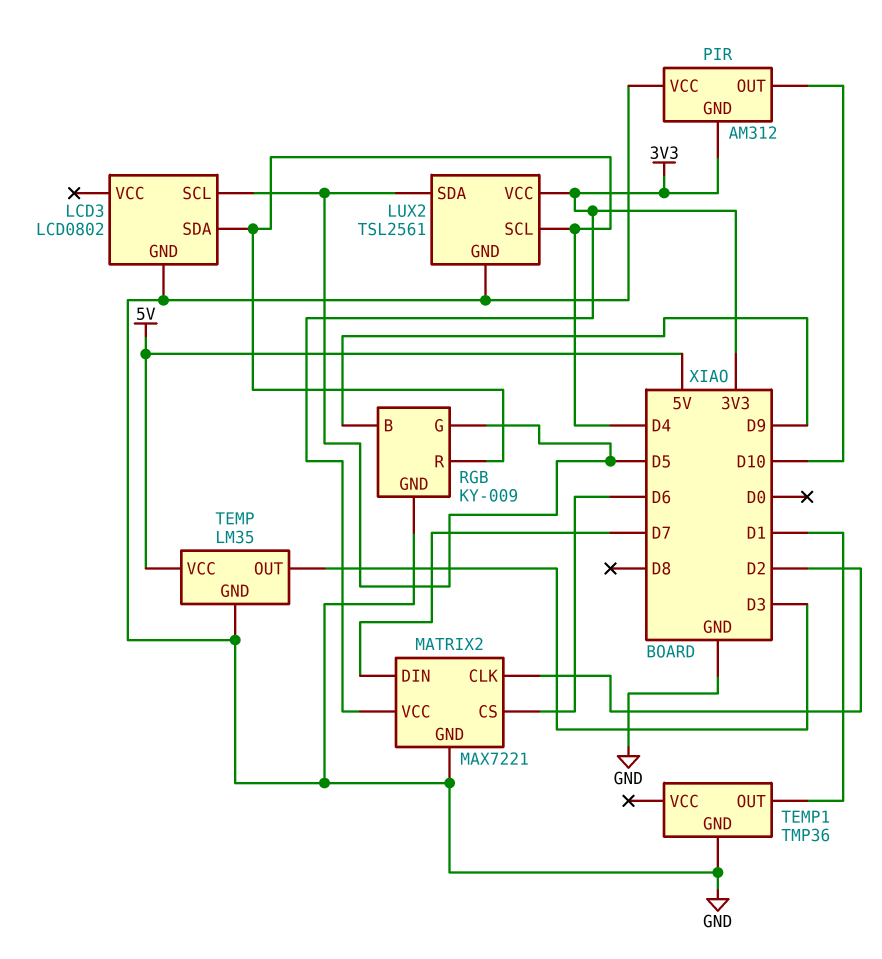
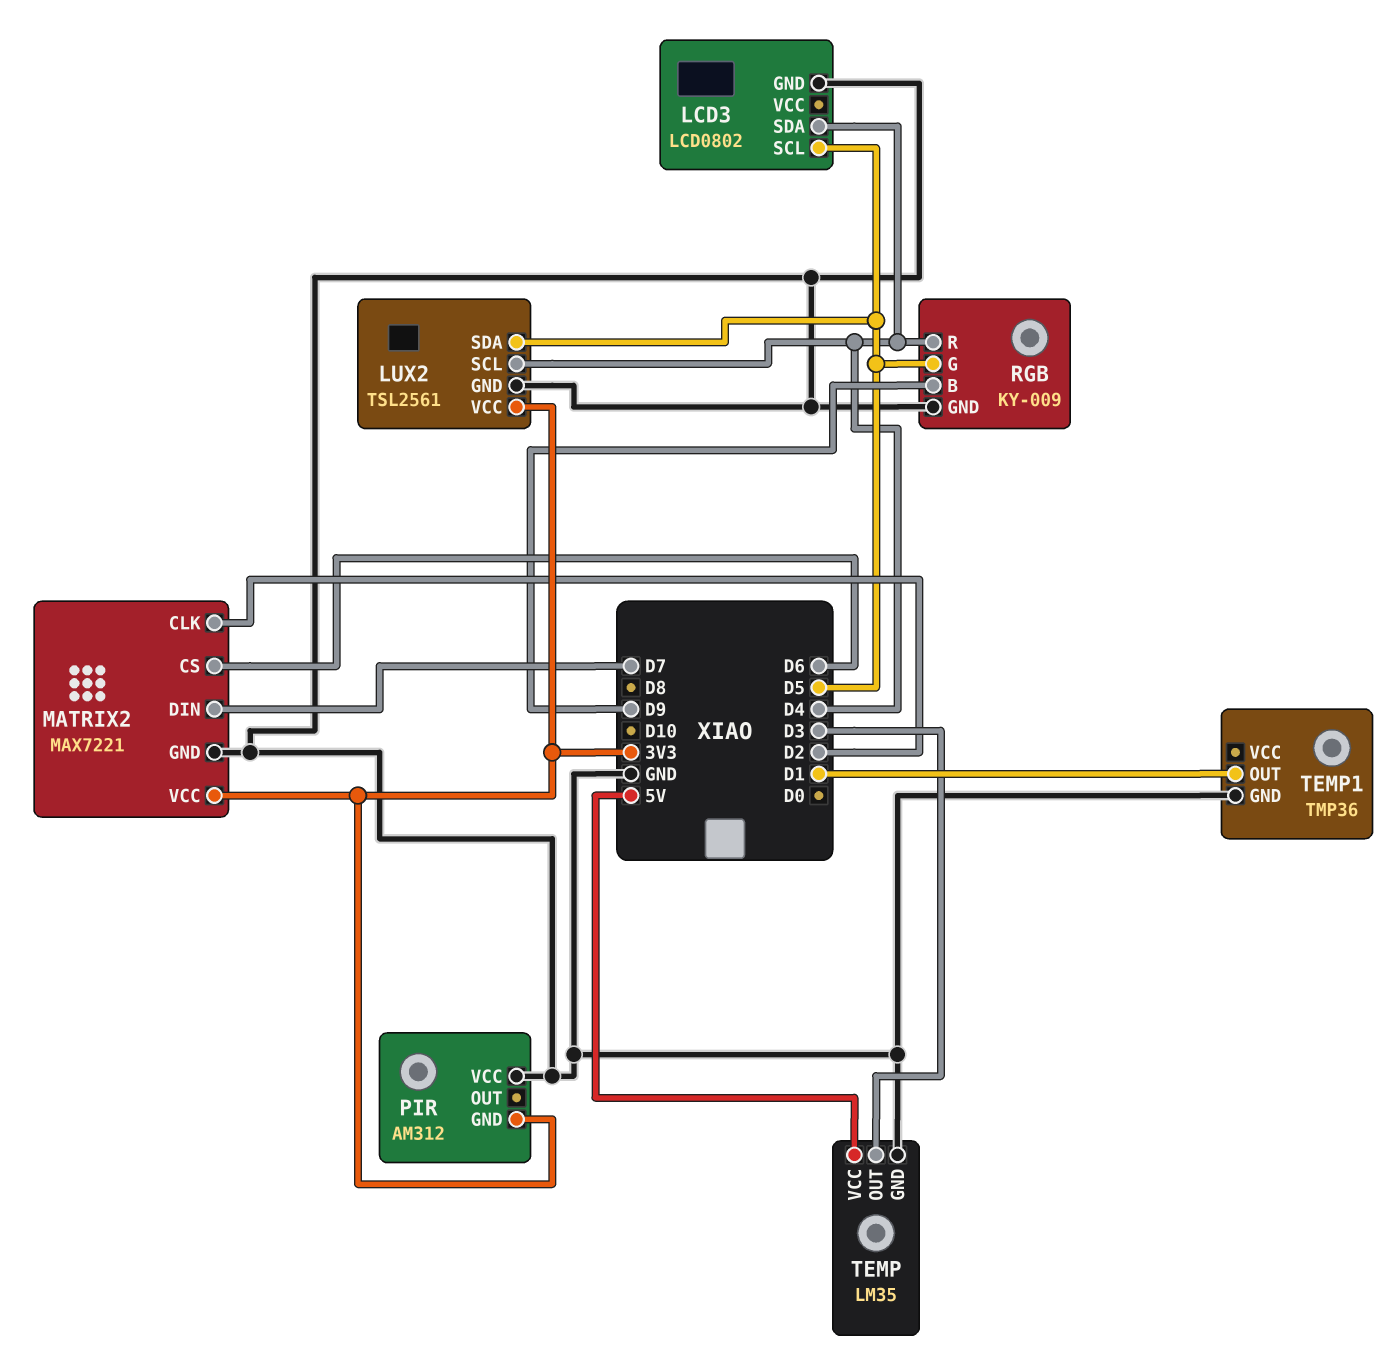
PIR pin OUT: D10 -> none

